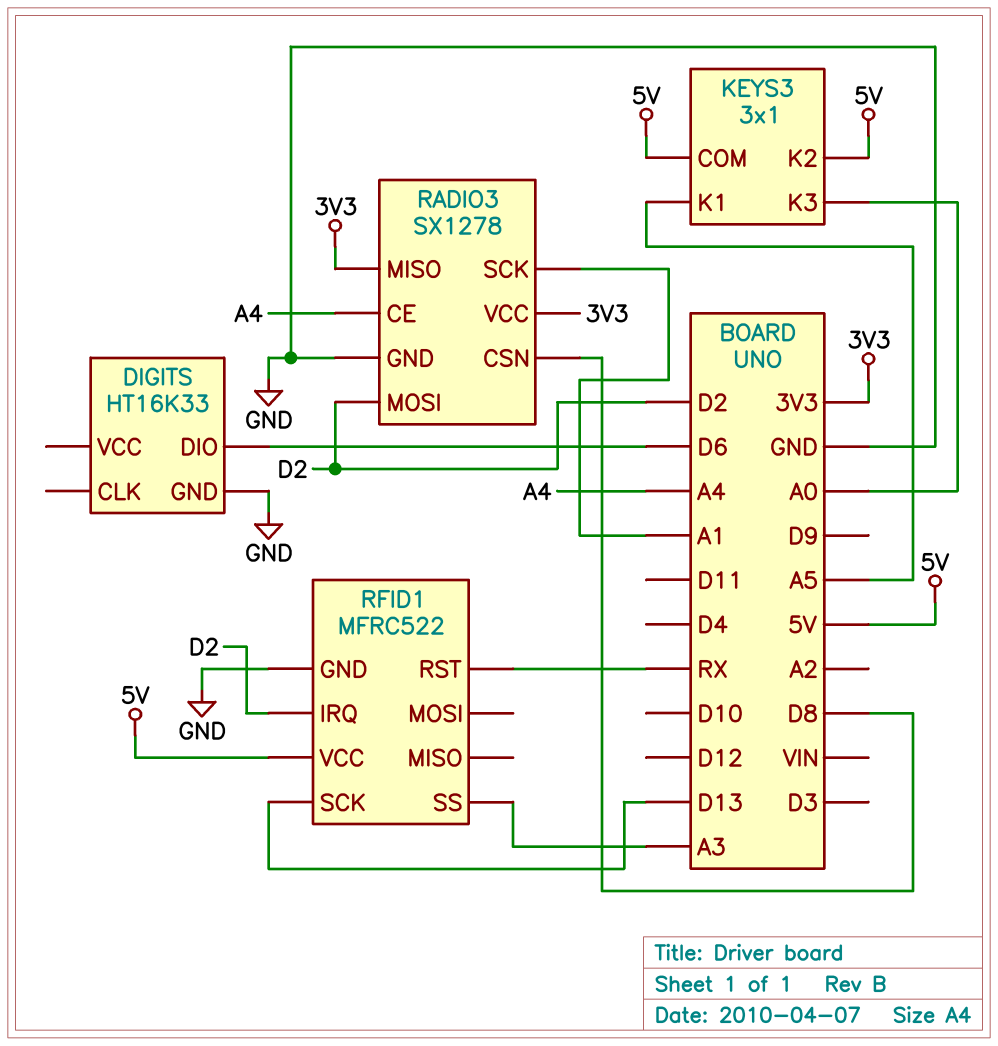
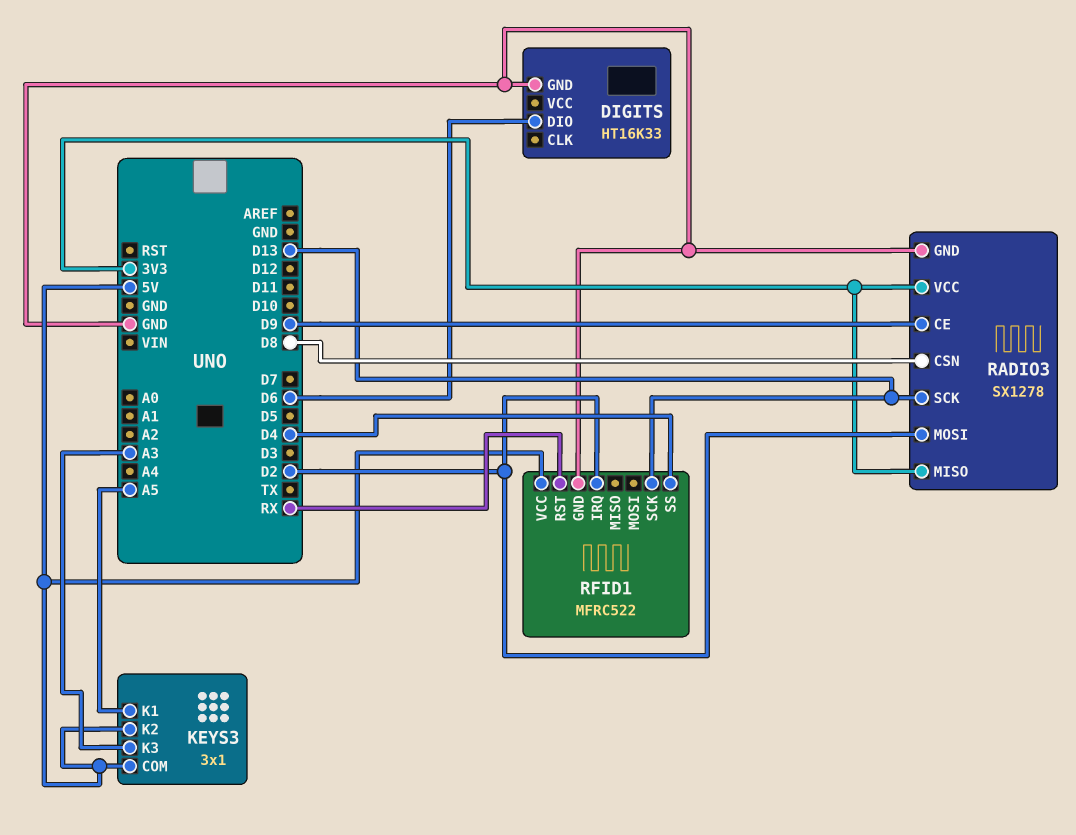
KEYS3 pin K3: A0 -> A3
RADIO3 pin CE: A4 -> D9
RADIO3 pin SCK: A1 -> D13
RFID1 pin SS: A3 -> D4

